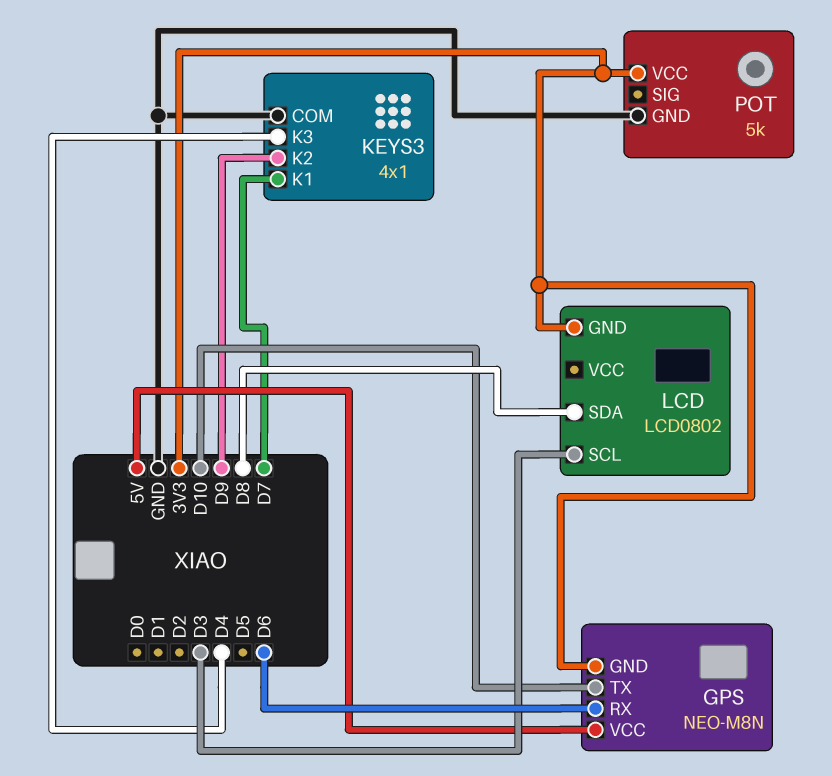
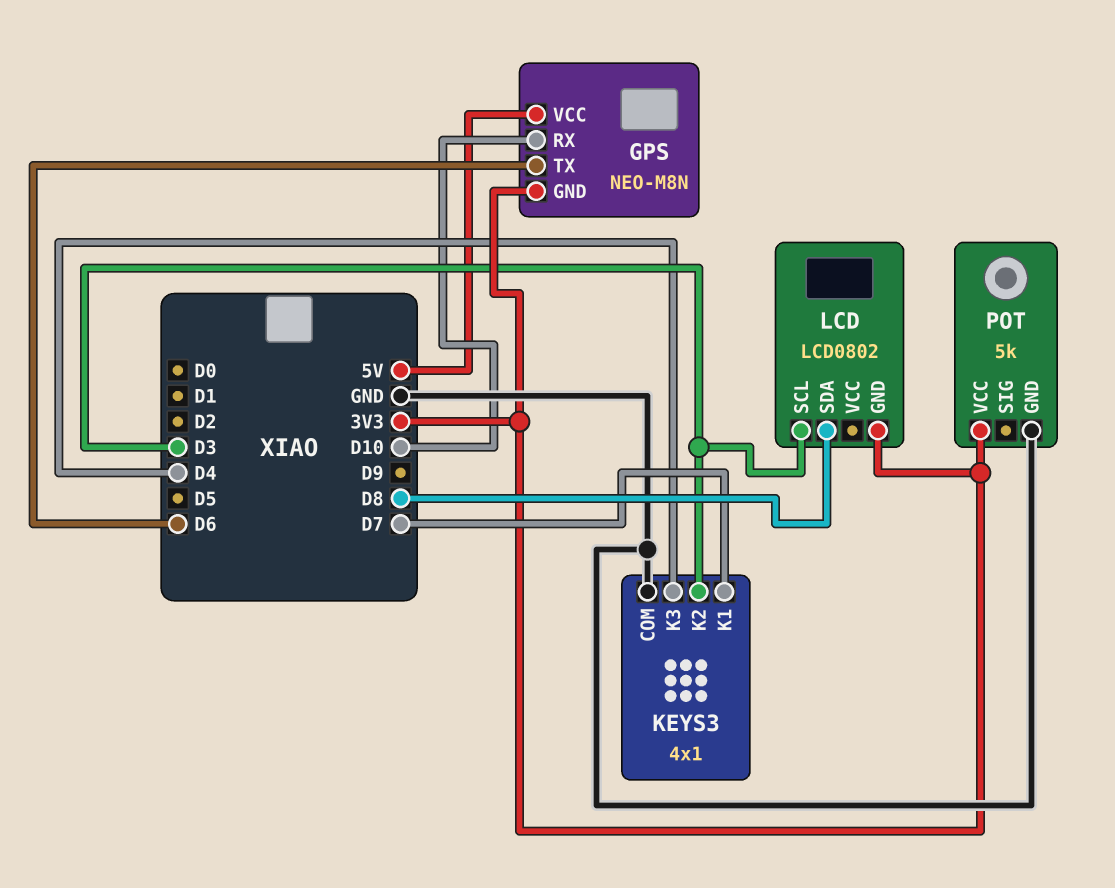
GPS pin RX: D6 -> D10
GPS pin TX: D10 -> D6
KEYS3 pin K2: D9 -> D3

